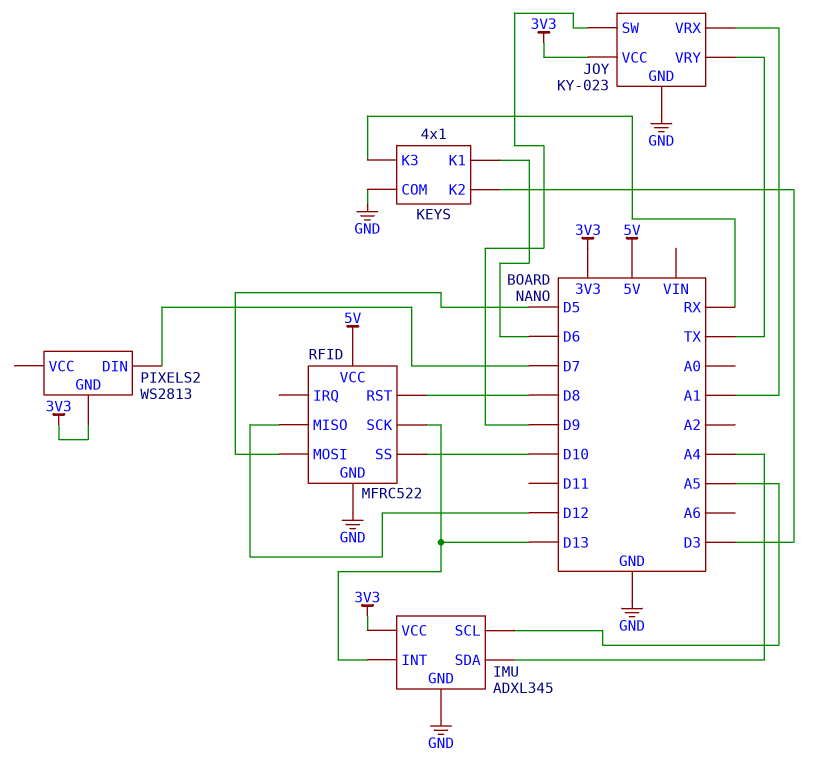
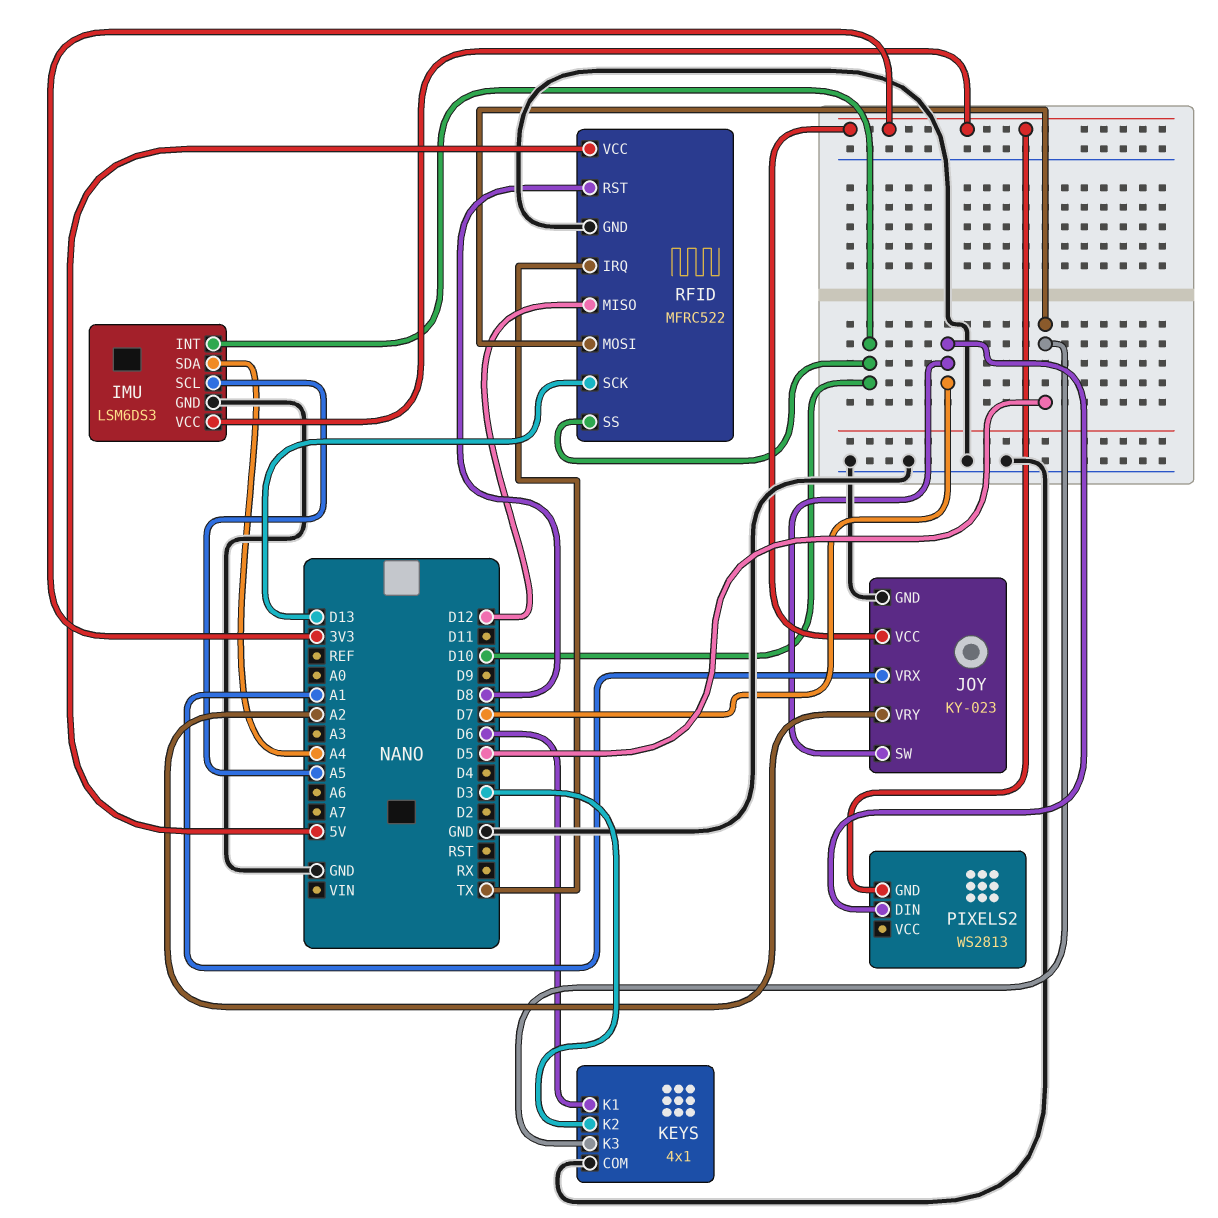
IMU: ADXL345 -> LSM6DS3
IMU pin INT: D13 -> D10
JOY pin SW: D9 -> D7
JOY pin VRY: TX -> A2
KEYS pin K3: RX -> D5
RFID pin IRQ: none -> TX

